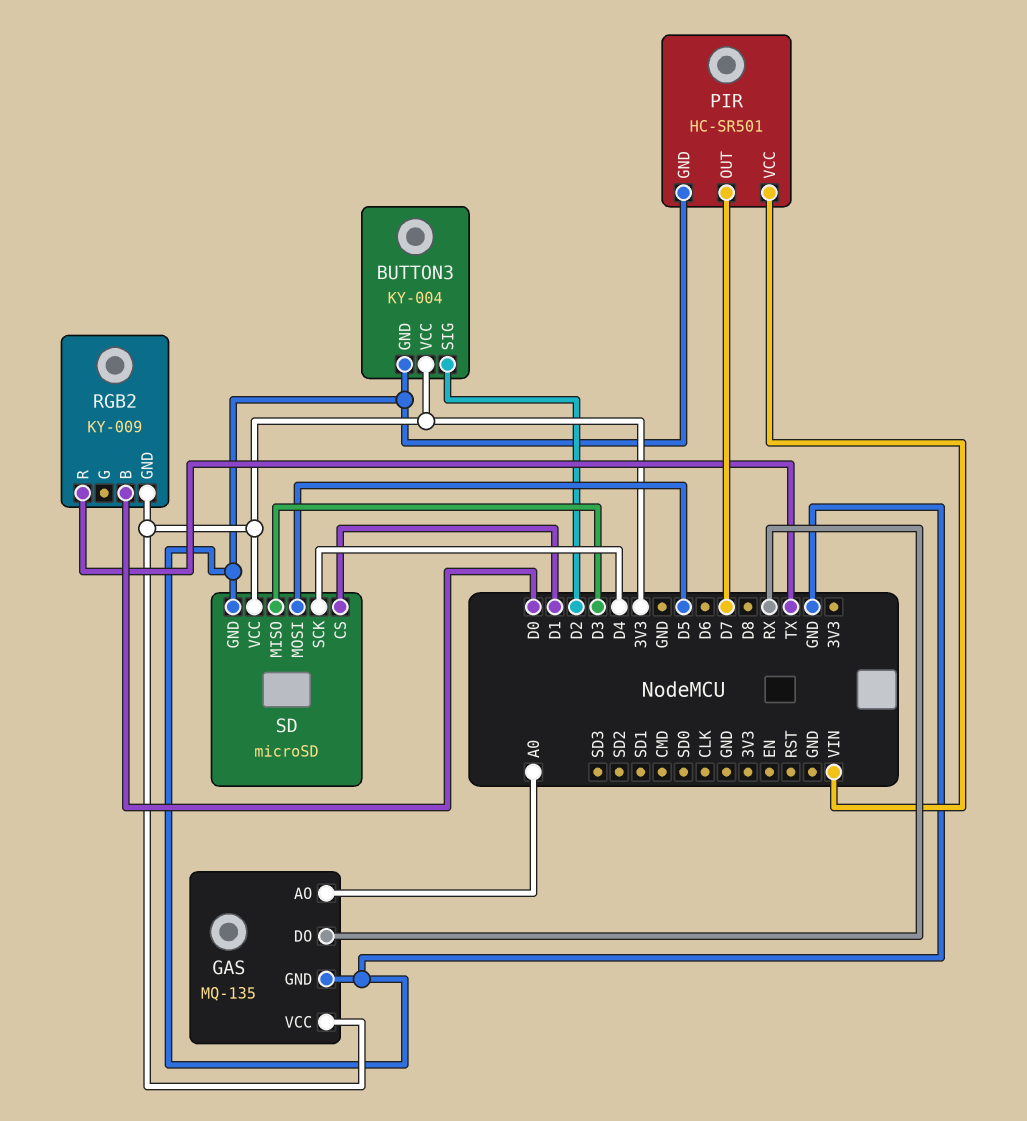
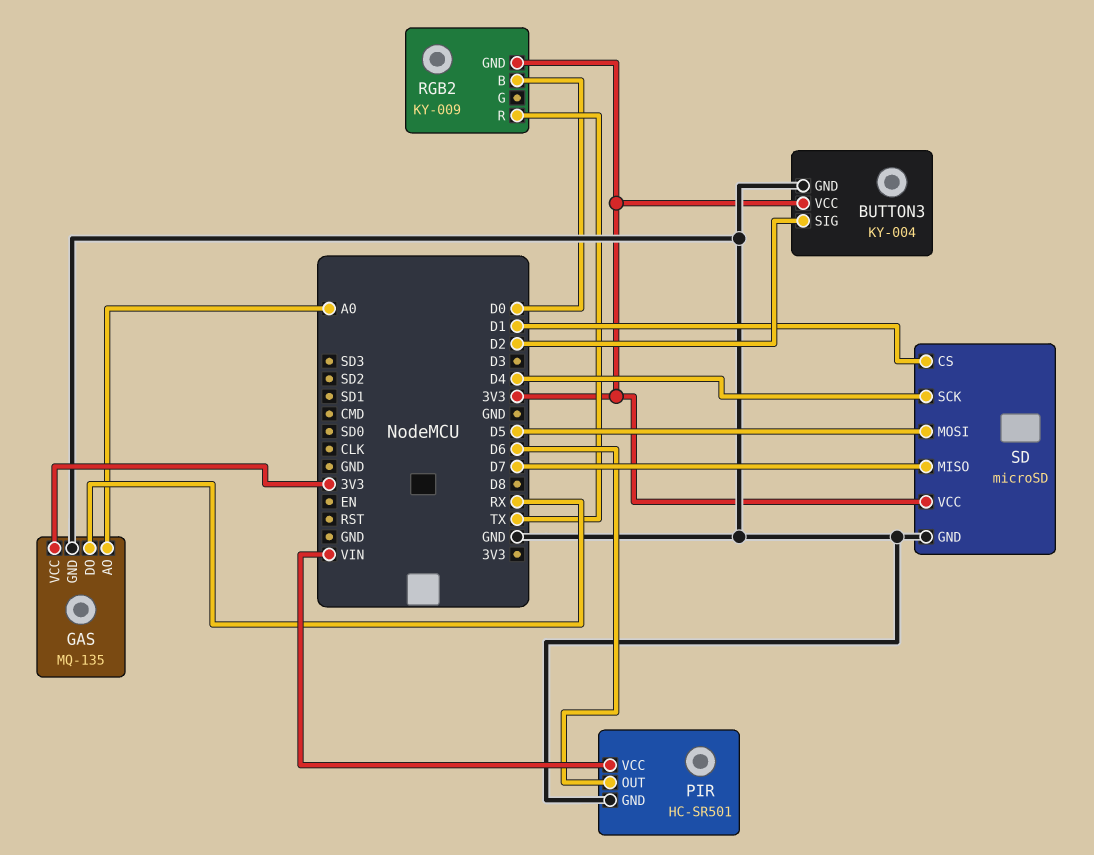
PIR pin OUT: D7 -> D6
SD pin MISO: D3 -> D7

